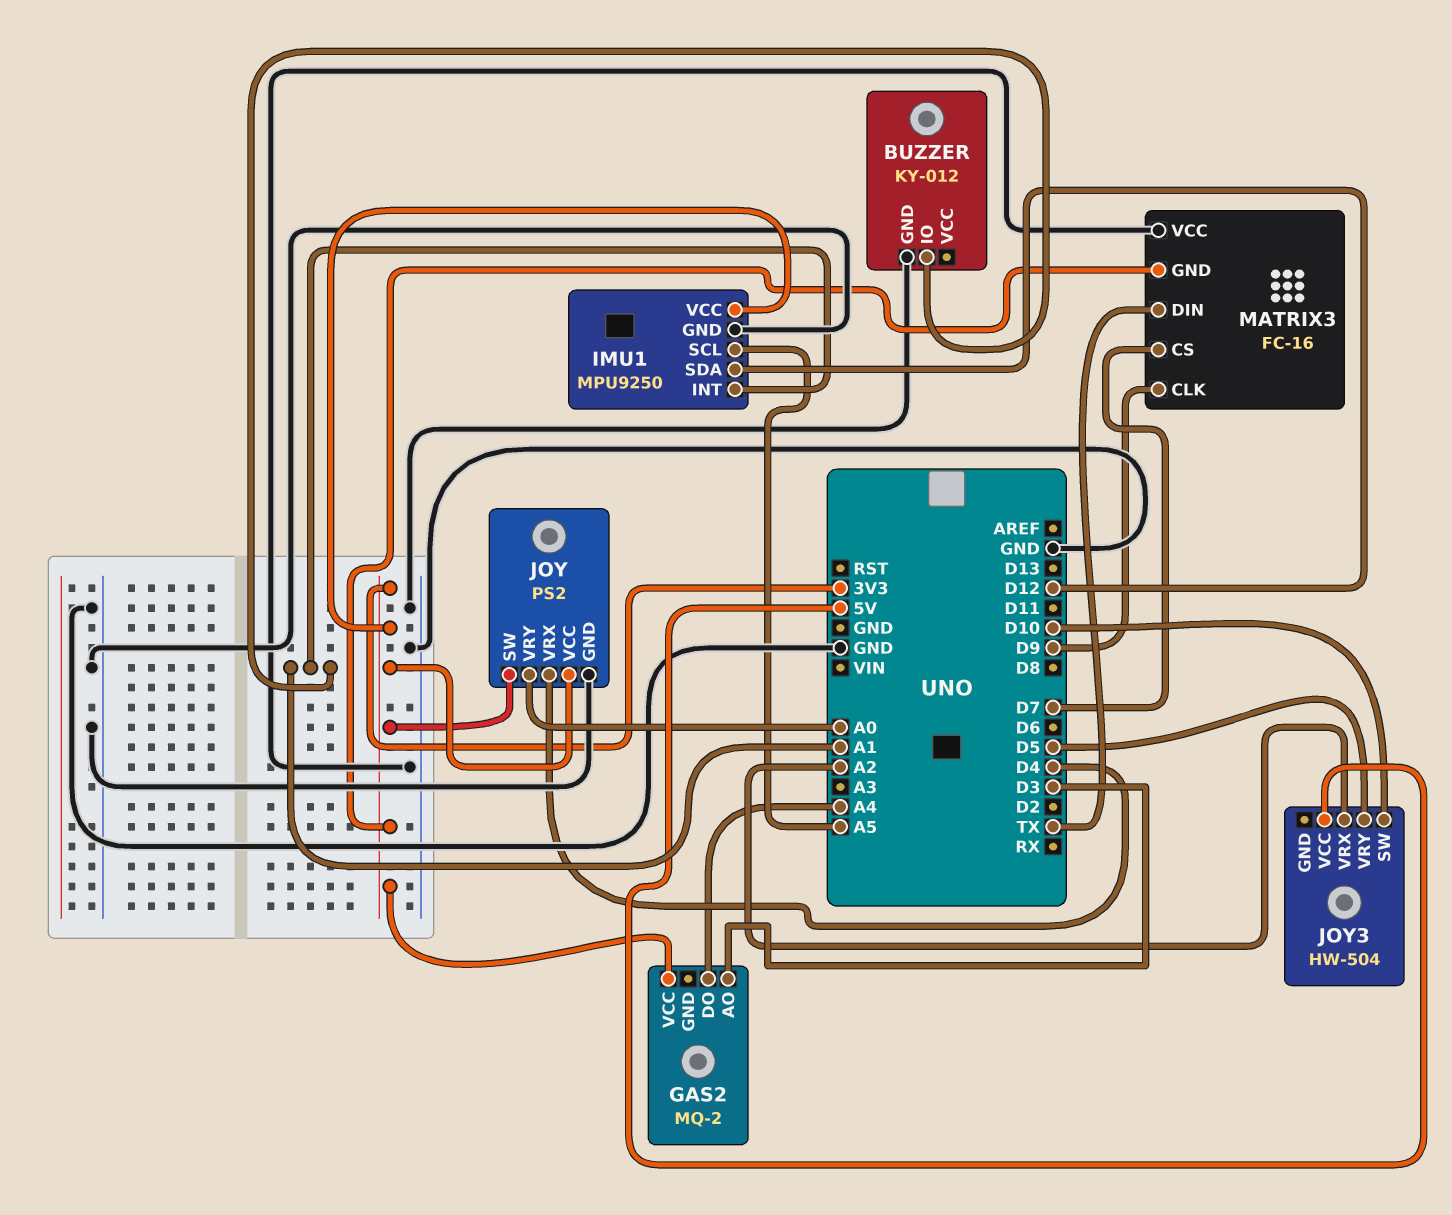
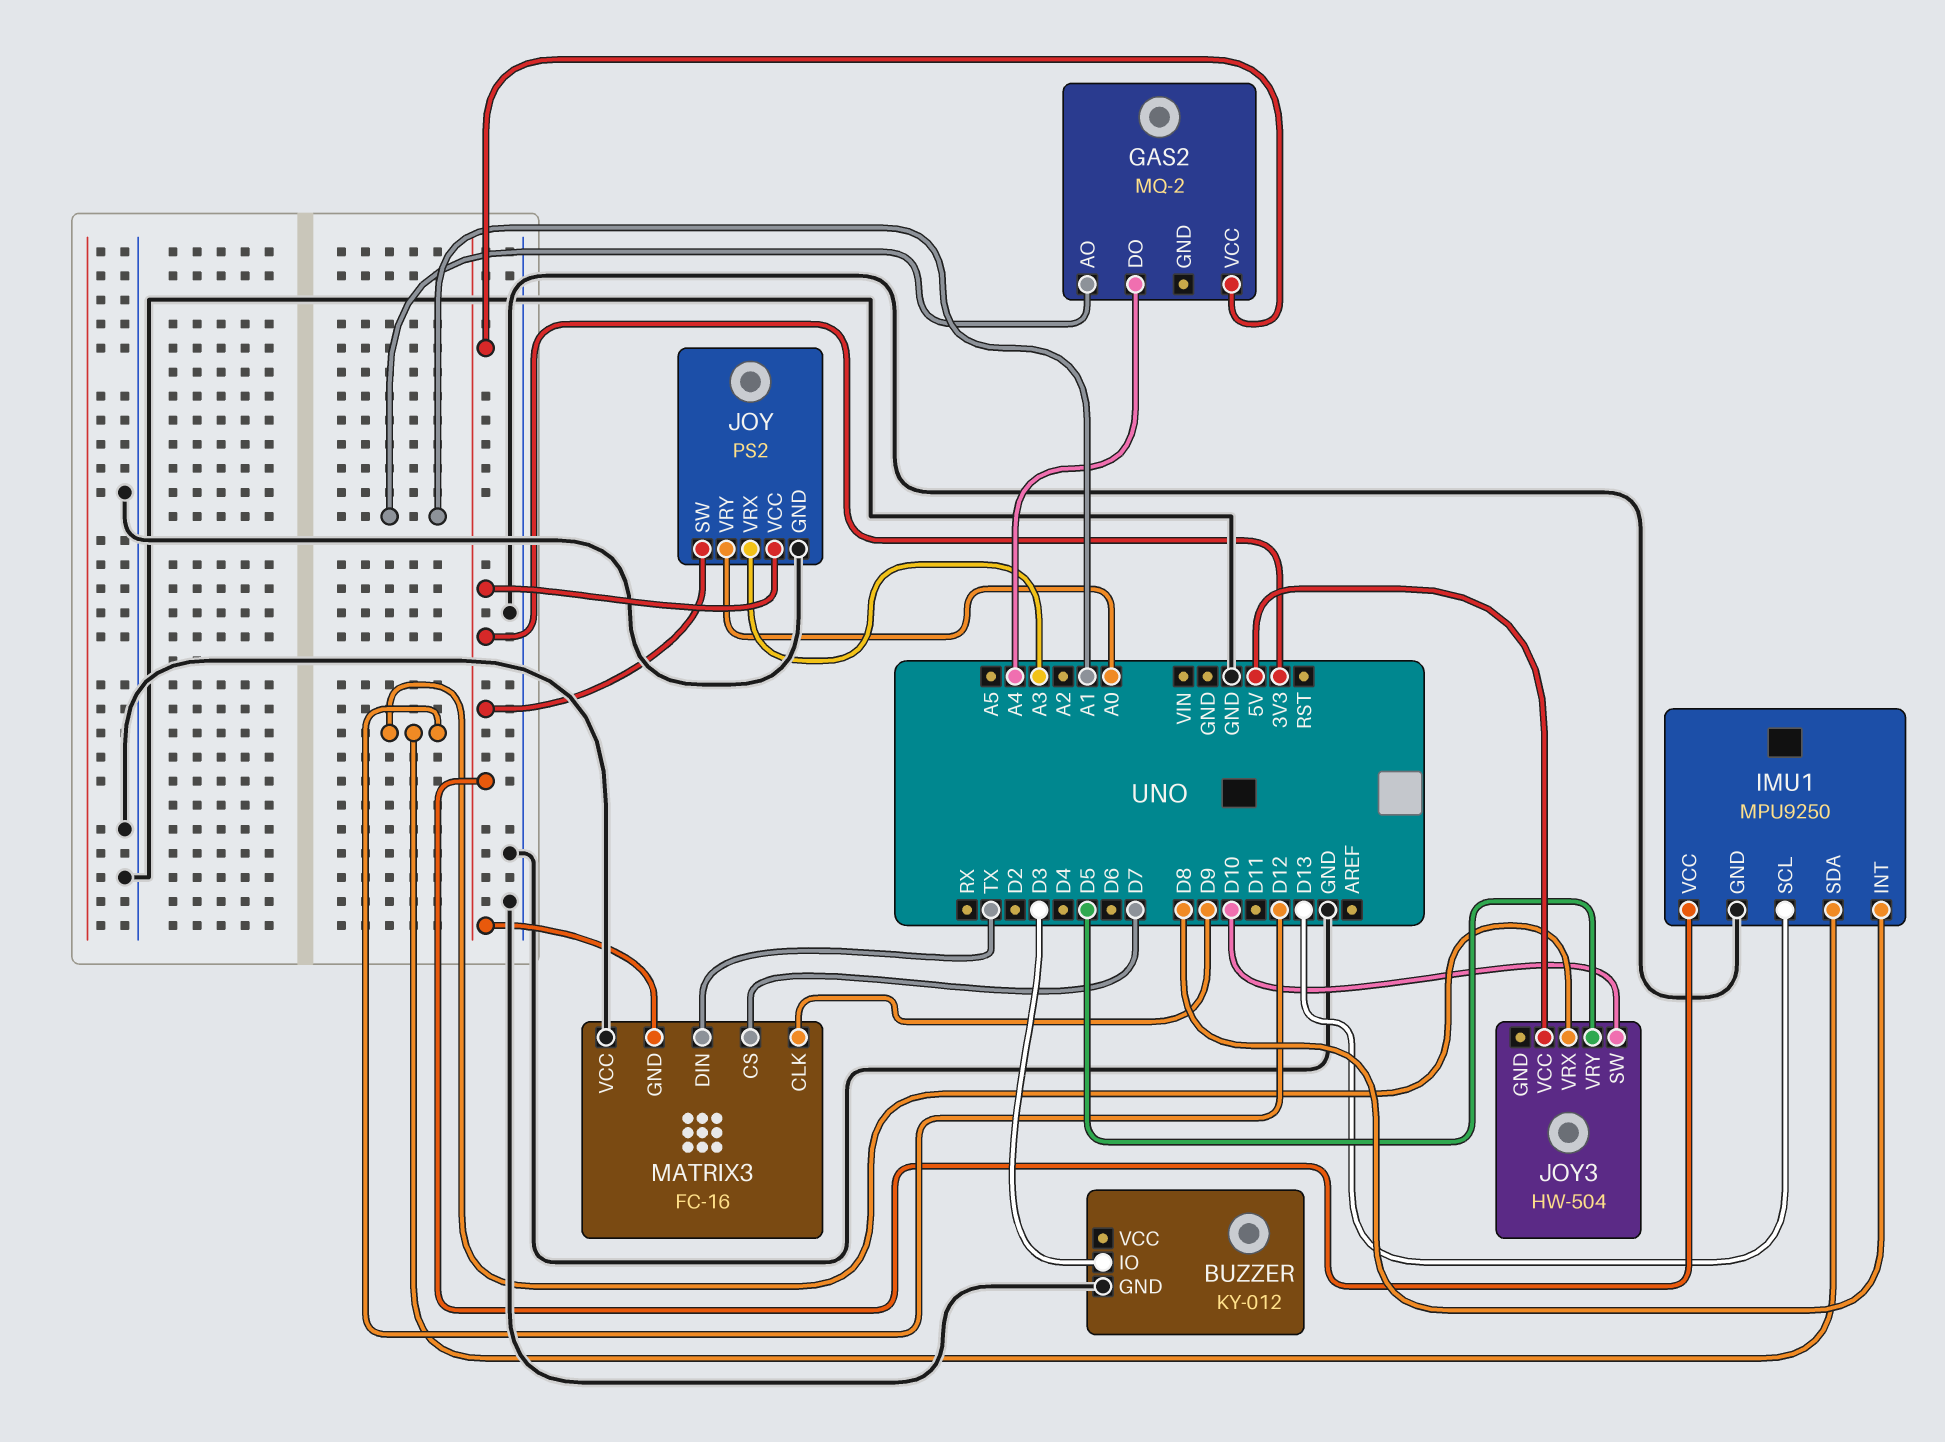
BUZZER pin IO: A1 -> D3
GAS2 pin AO: D3 -> A1
IMU1 pin INT: A1 -> D8
IMU1 pin SCL: A5 -> D13
JOY pin VRX: D4 -> A3
JOY3 pin VRX: A2 -> D12

